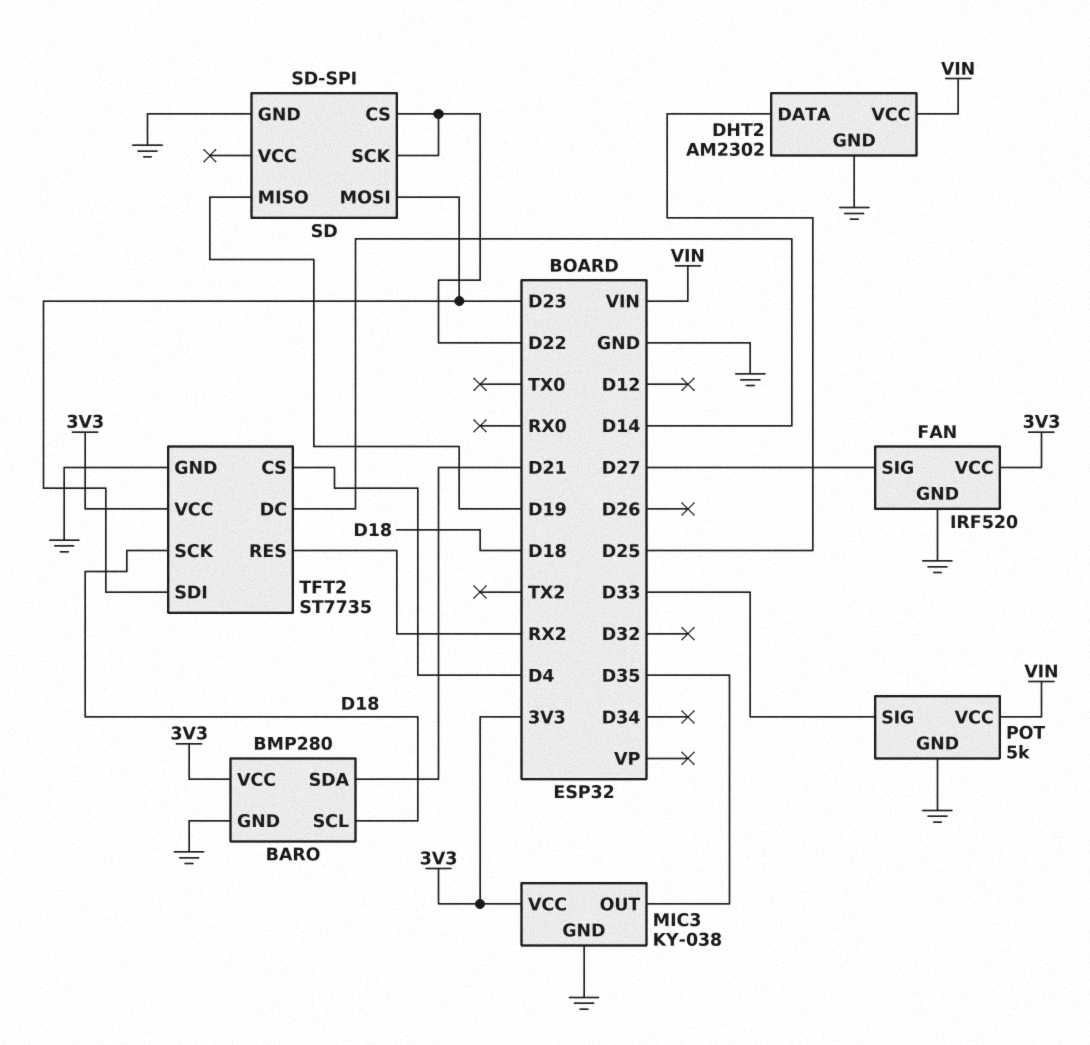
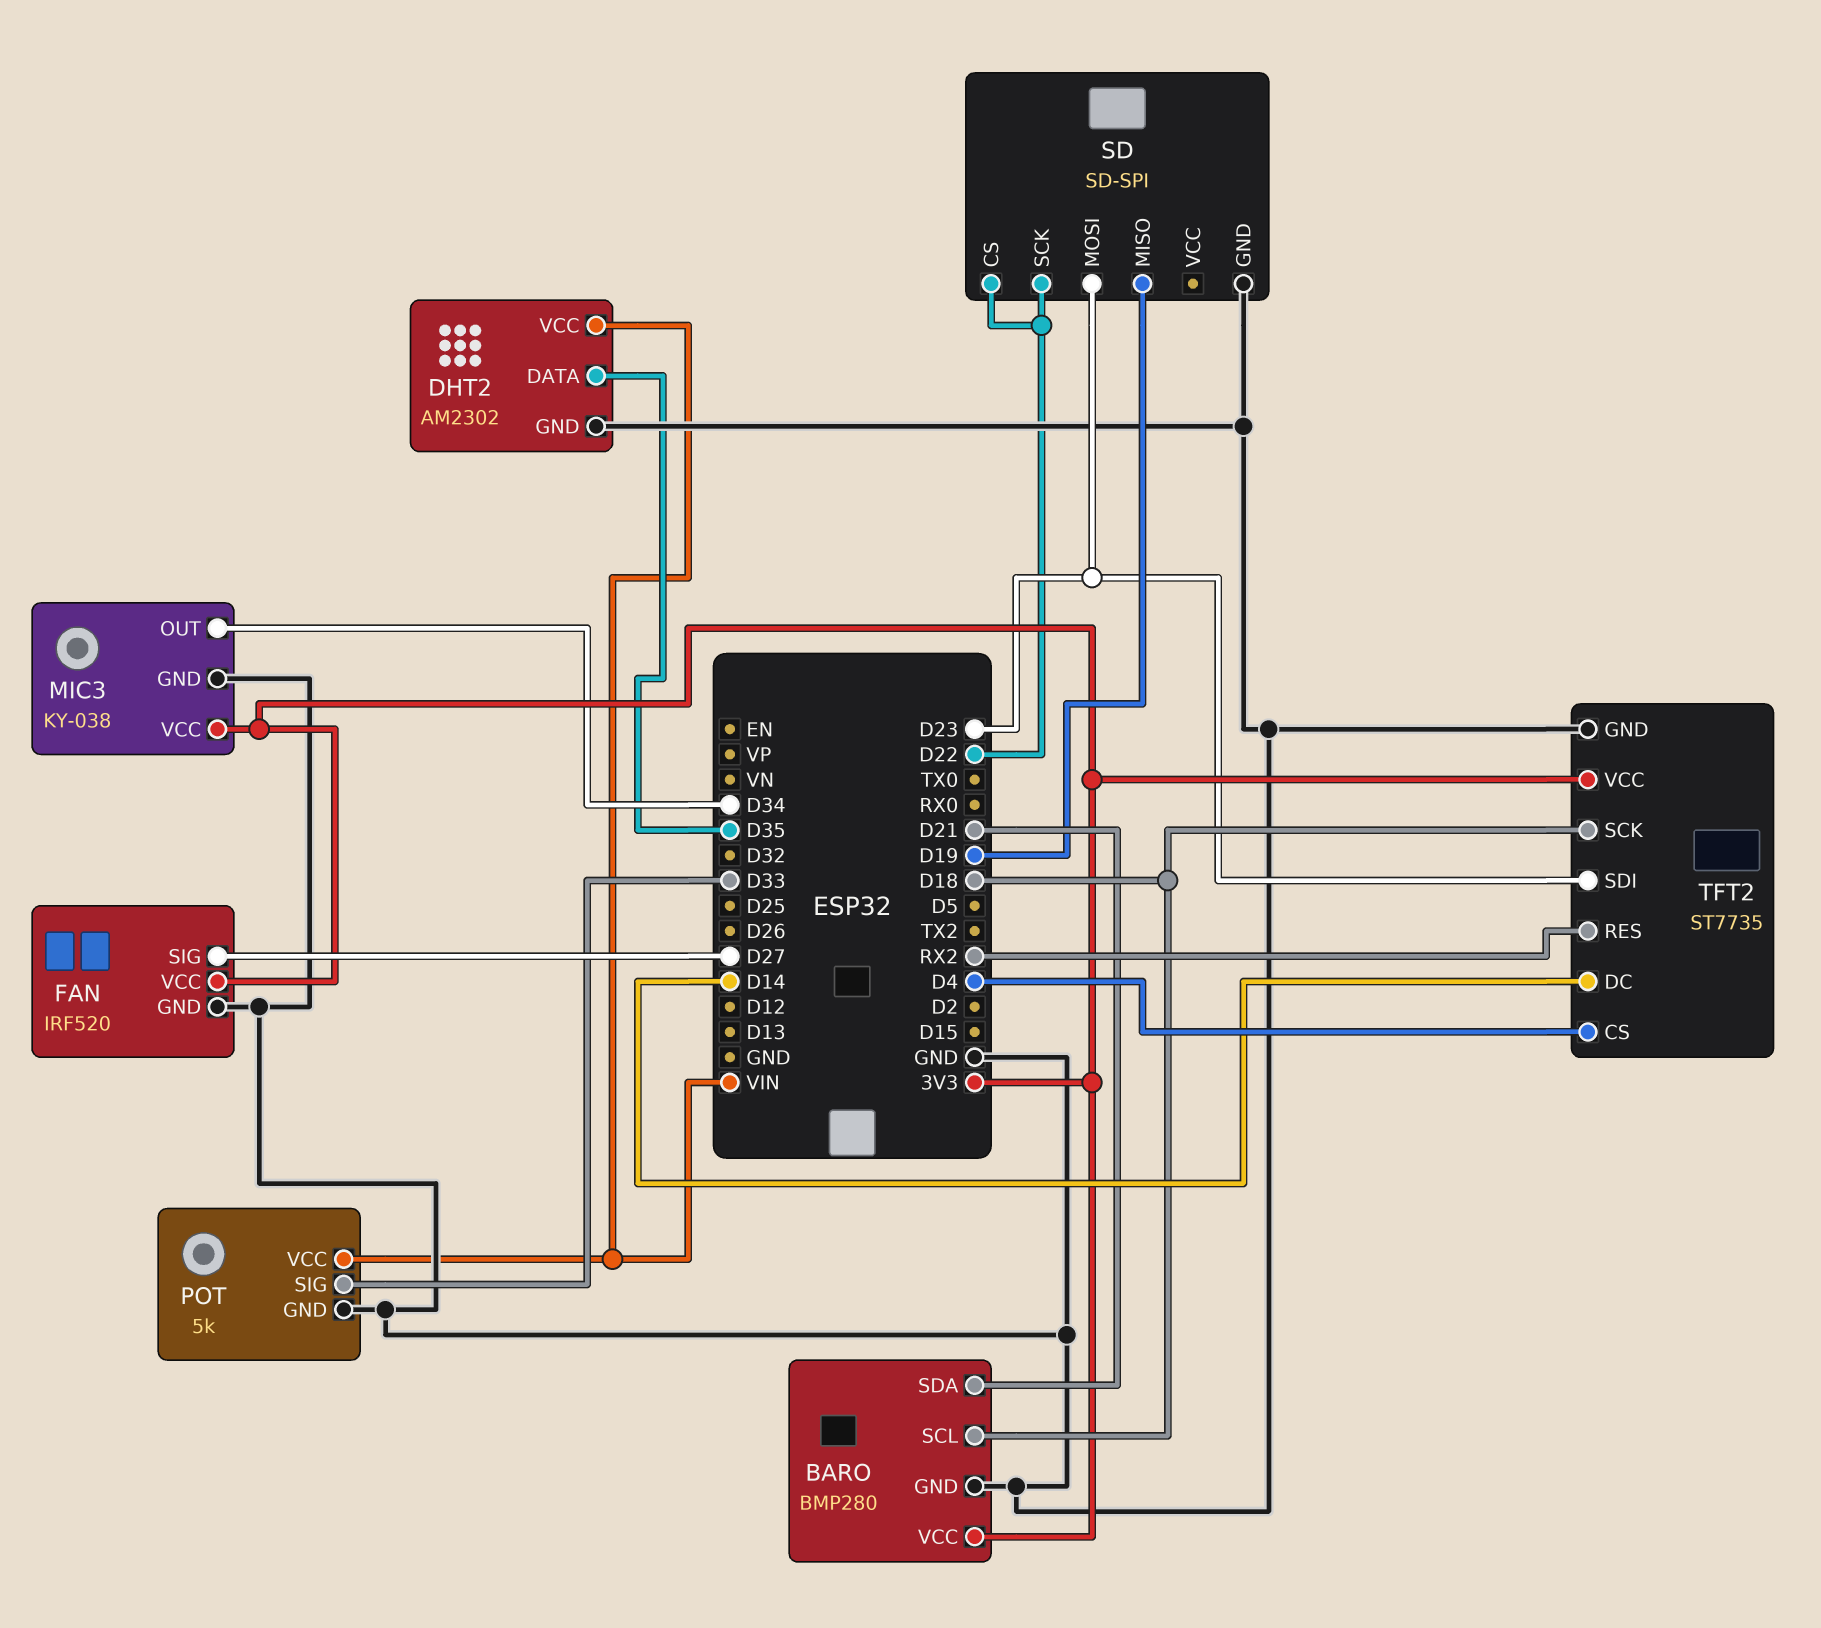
DHT2 pin DATA: D25 -> D35
MIC3 pin OUT: D35 -> D34

